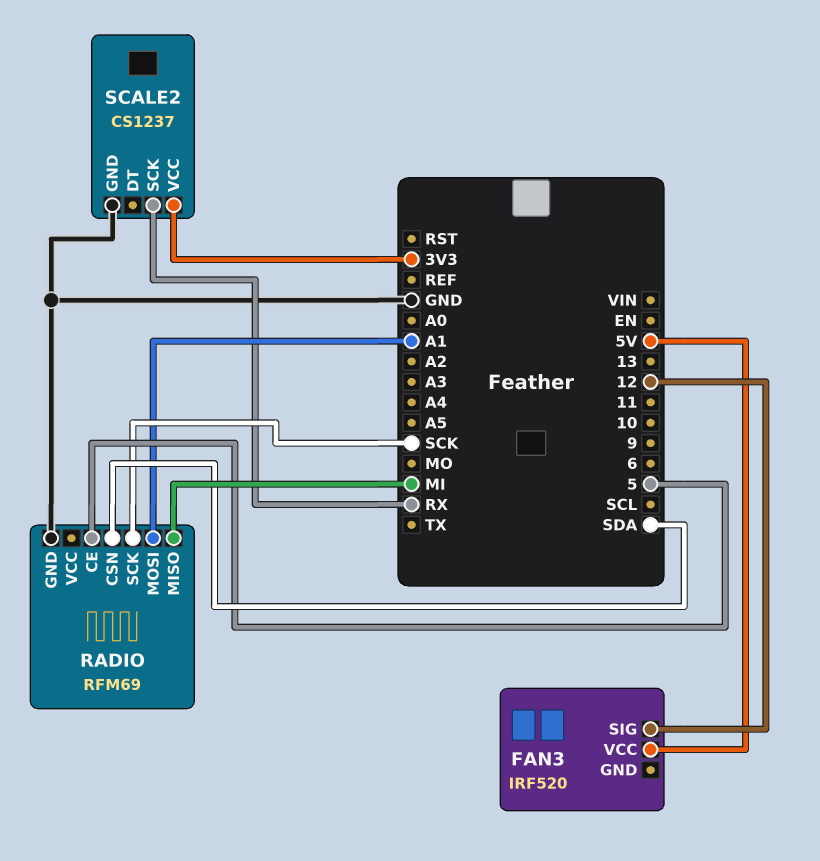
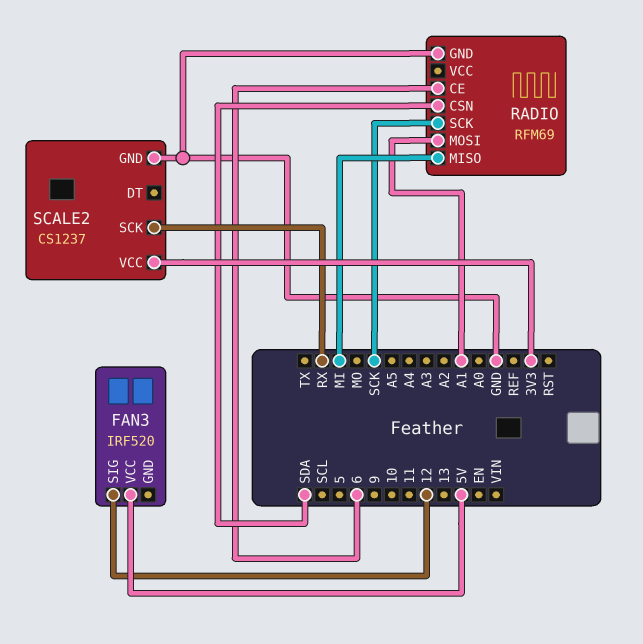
RADIO pin CE: 5 -> 6

